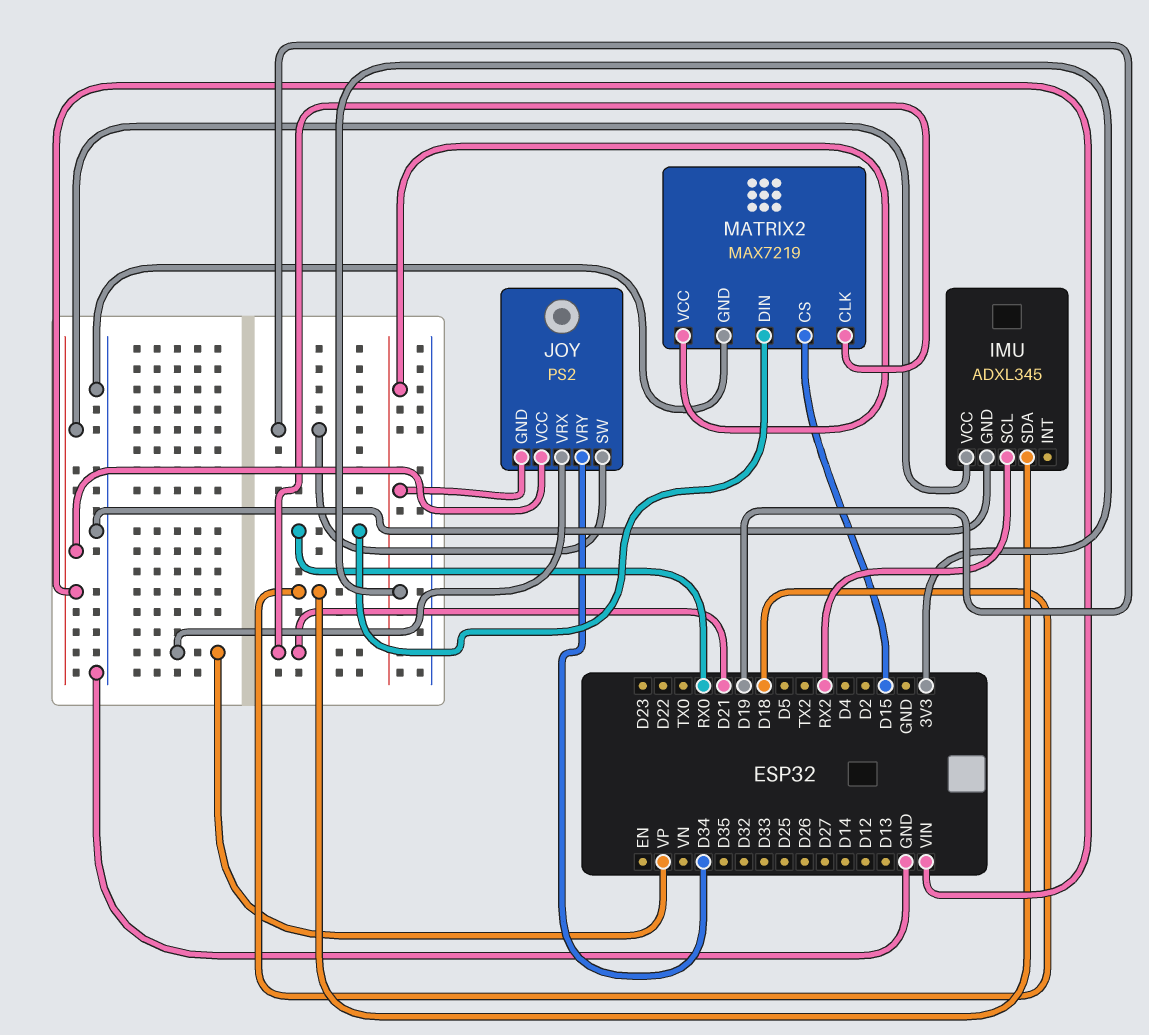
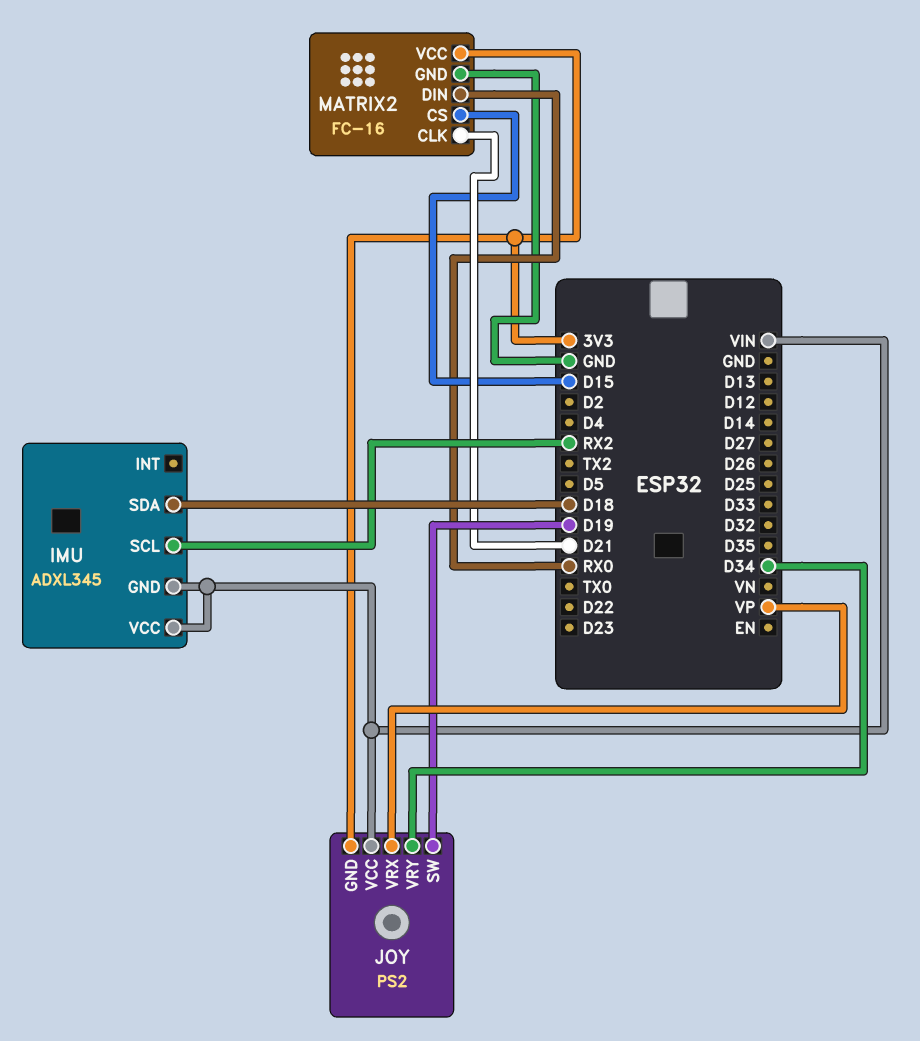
IMU pin GND: GND -> VIN
MATRIX2: MAX7219 -> FC-16

